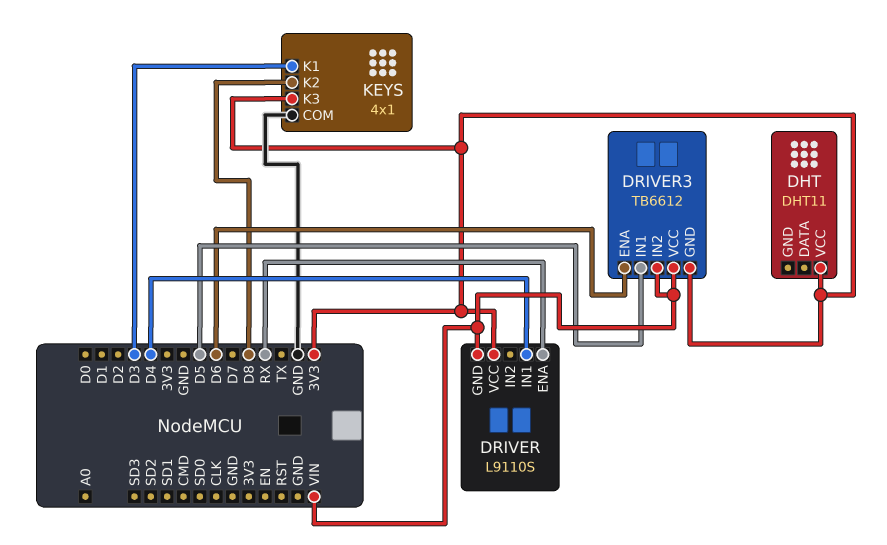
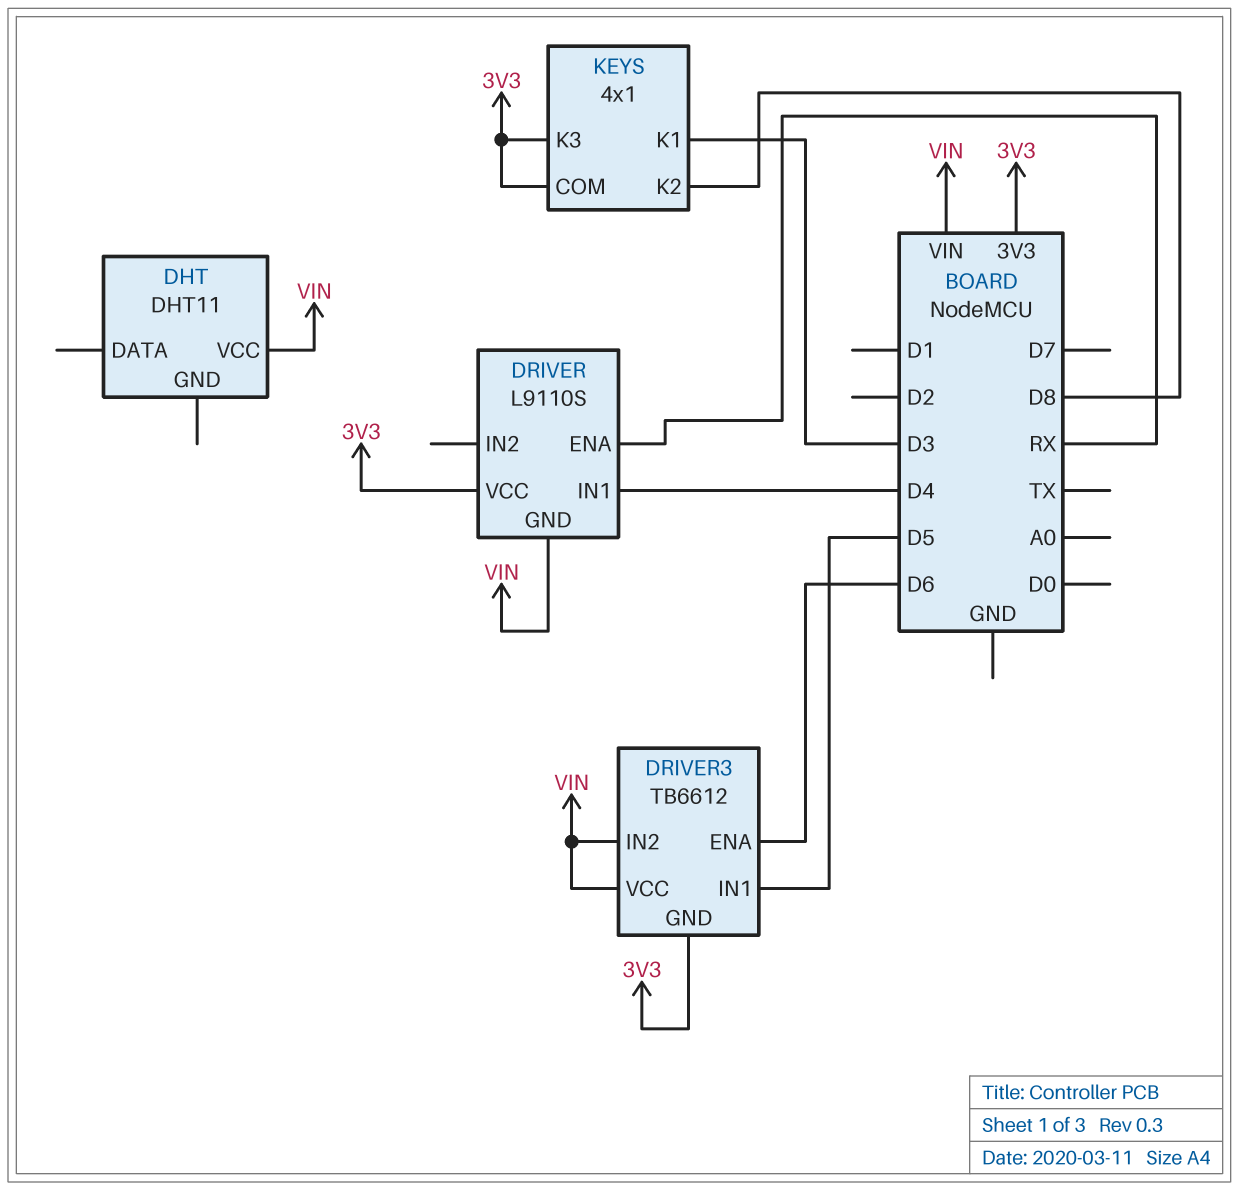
DHT pin VCC: 3V3 -> VIN
KEYS pin COM: GND -> 3V3

